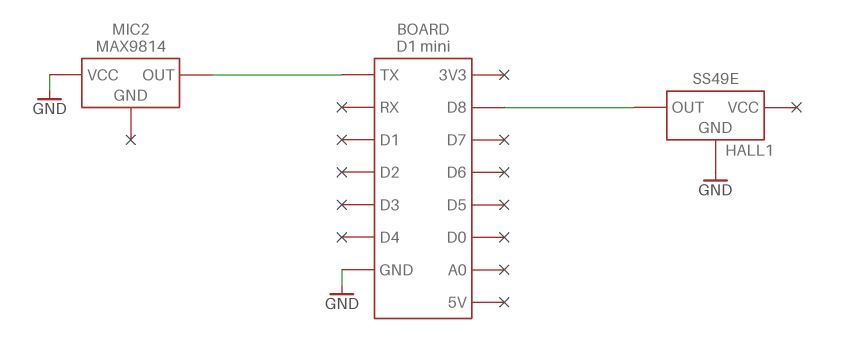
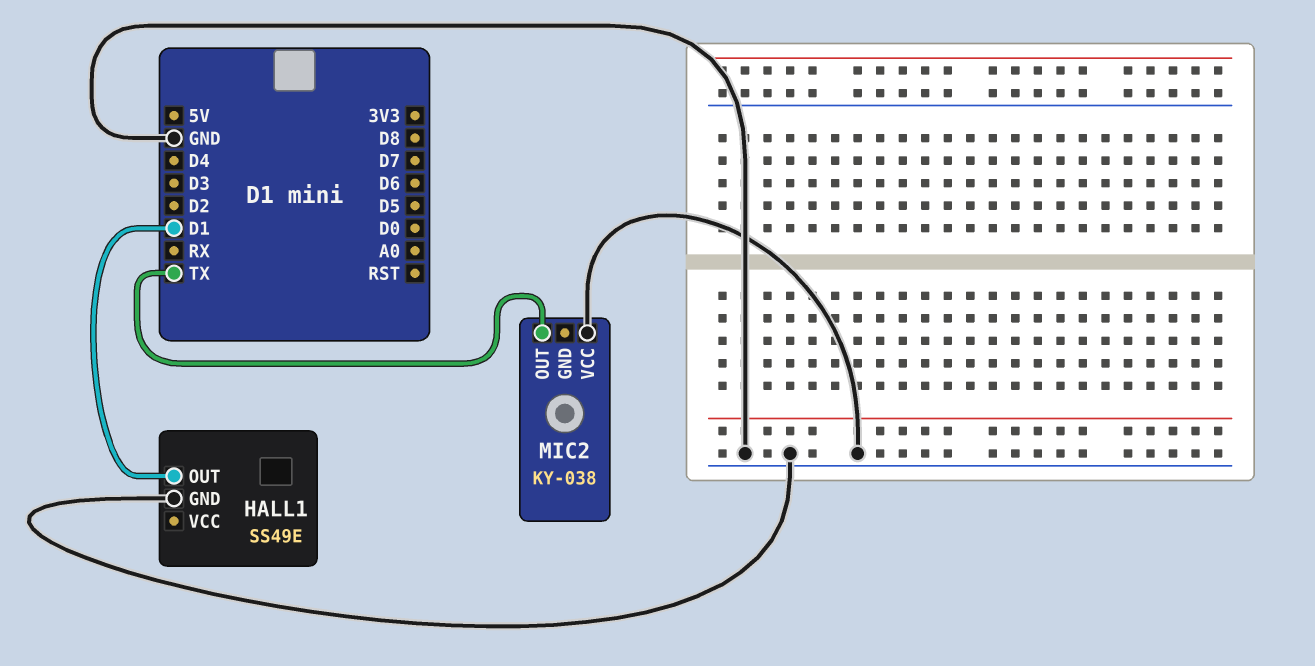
HALL1 pin OUT: D8 -> D1
MIC2: MAX9814 -> KY-038

